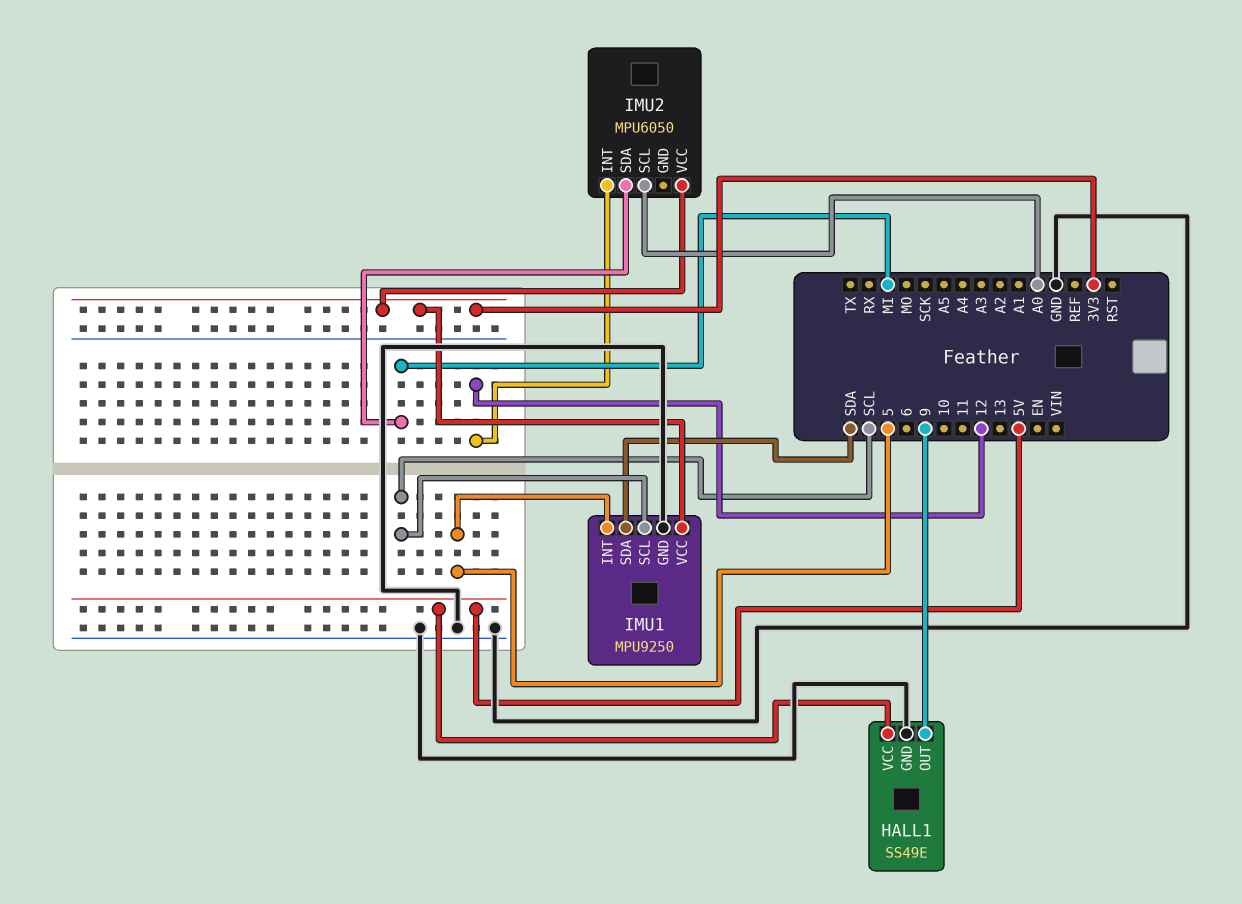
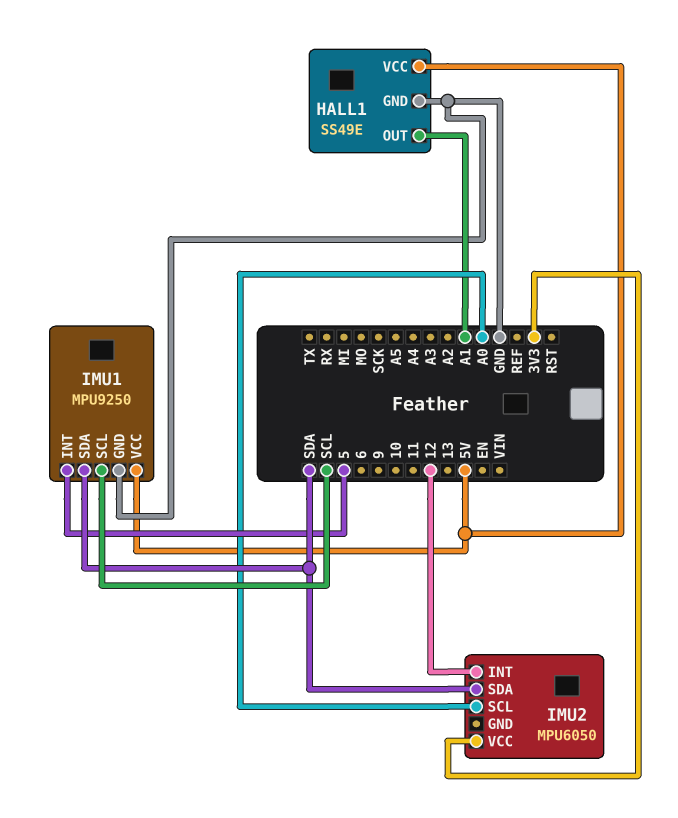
HALL1 pin OUT: 9 -> A1
IMU1 pin VCC: 3V3 -> 5V
IMU2 pin SDA: MI -> SDA

